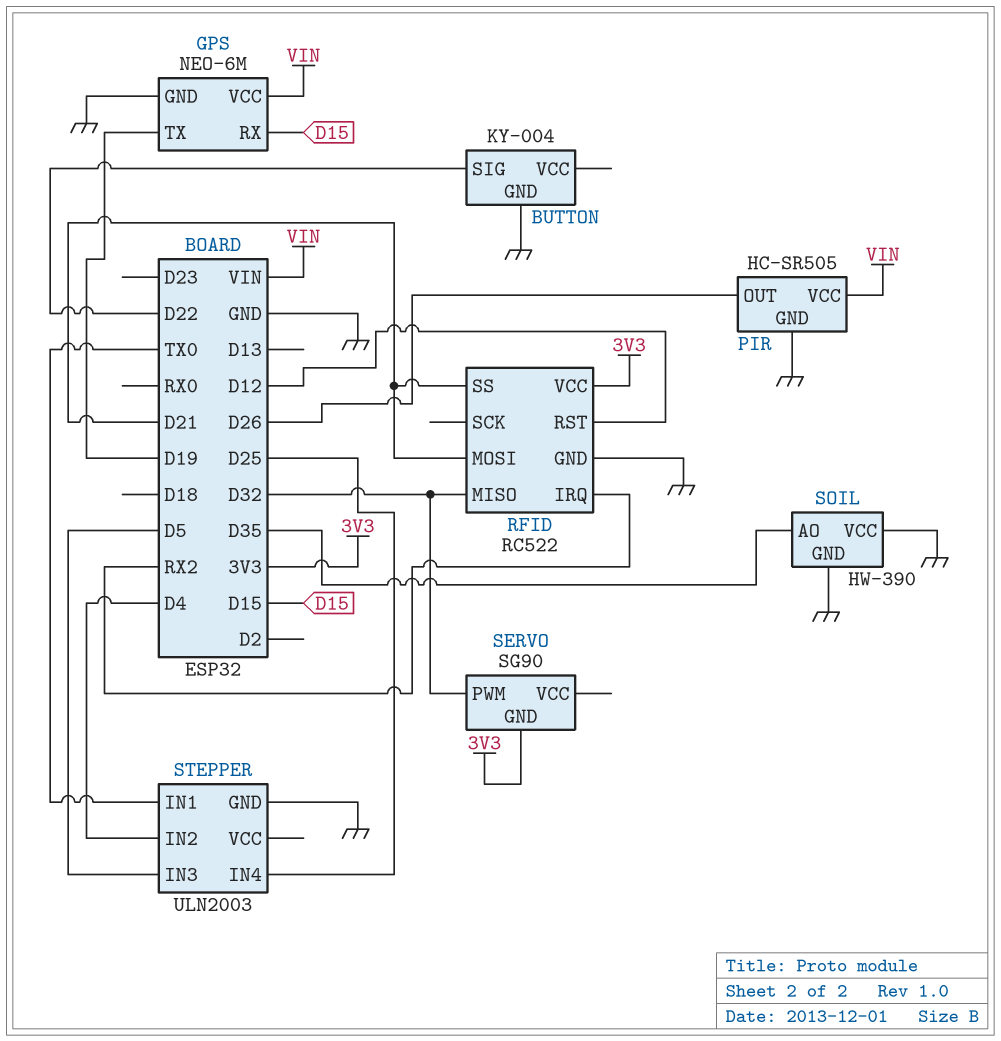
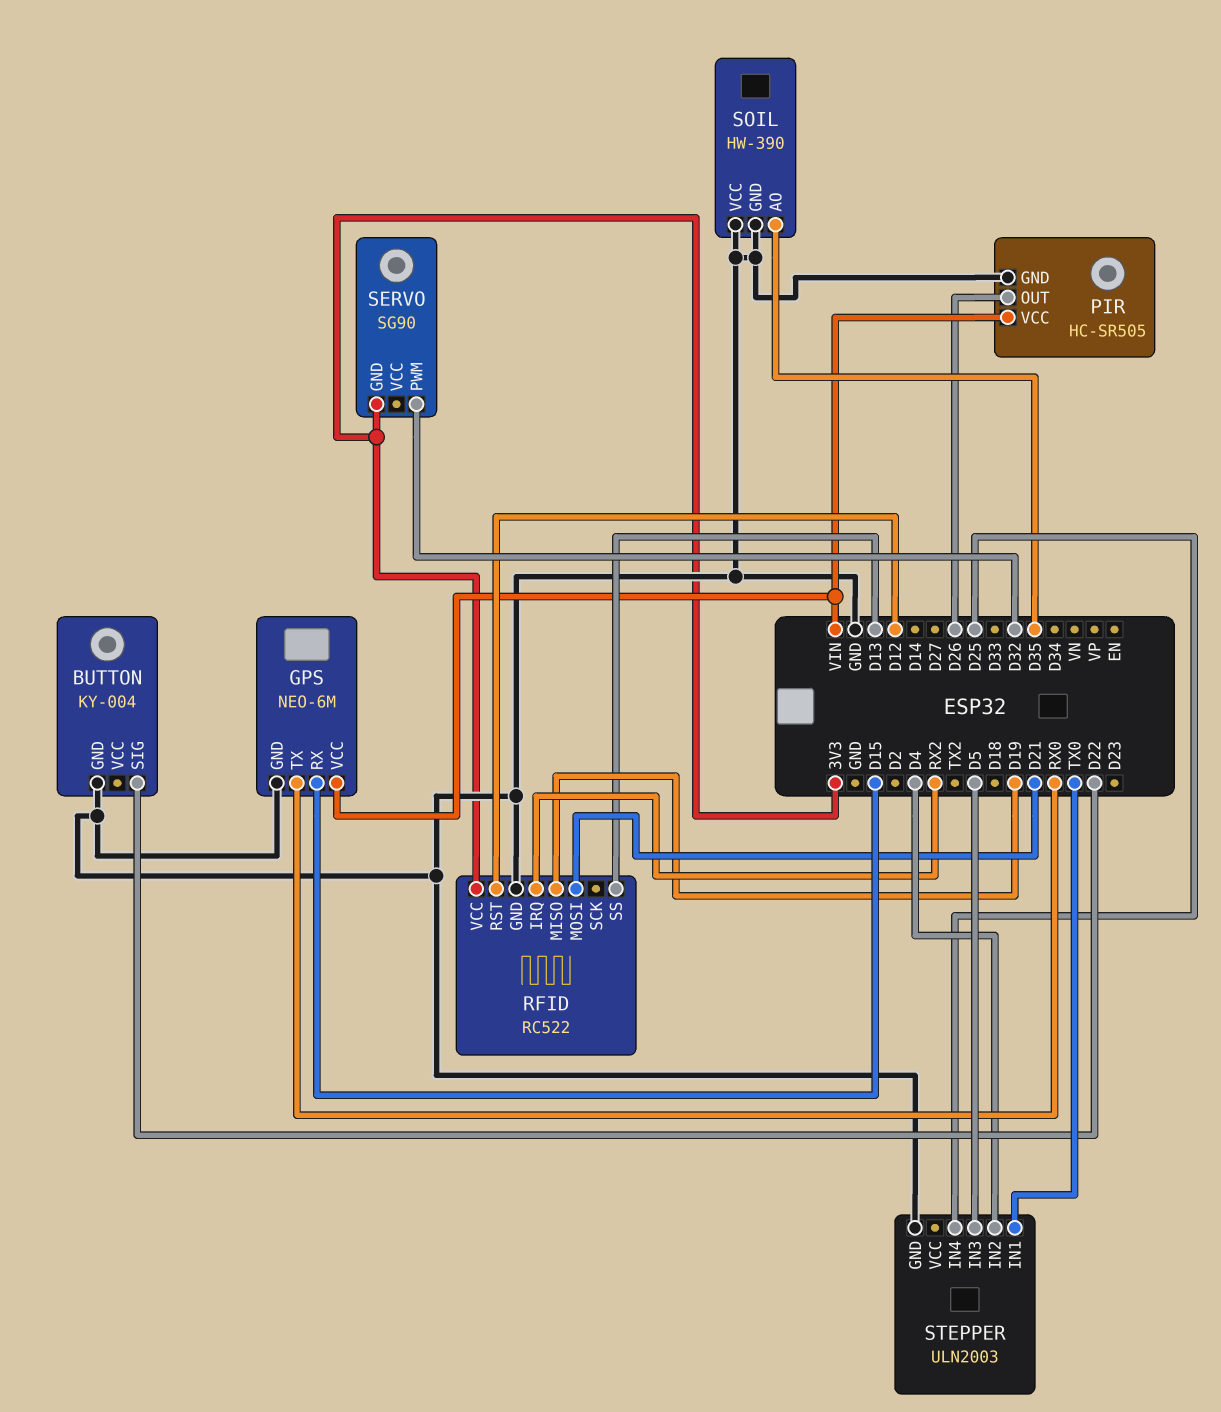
GPS pin TX: D19 -> RX0
RFID pin MISO: D32 -> D19
RFID pin SS: D21 -> D13

